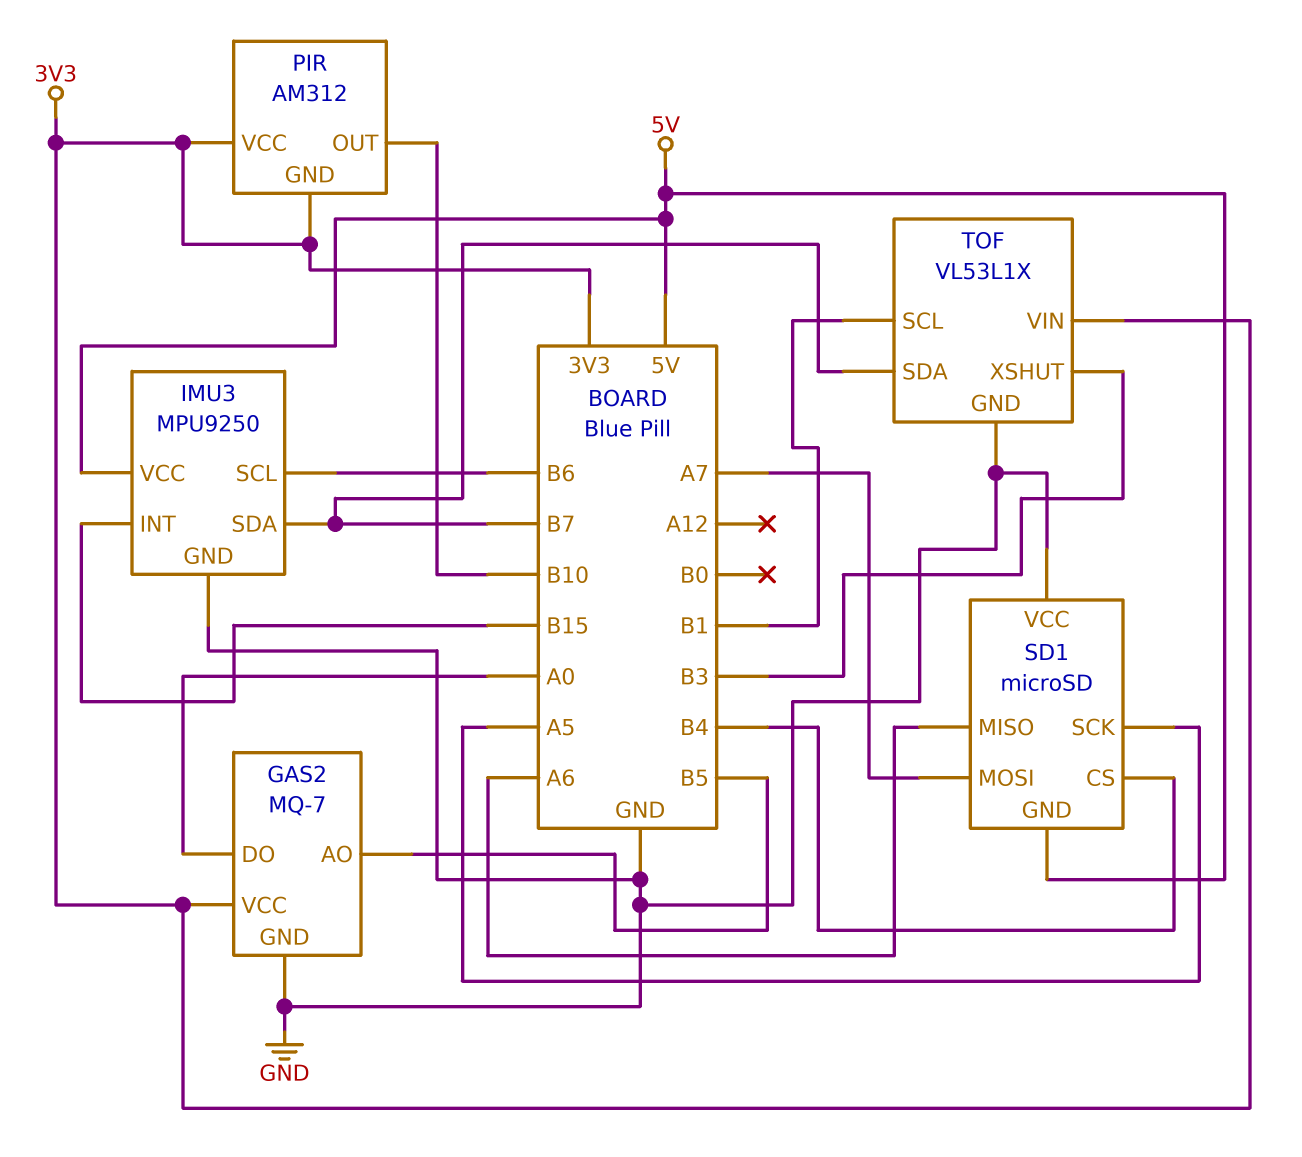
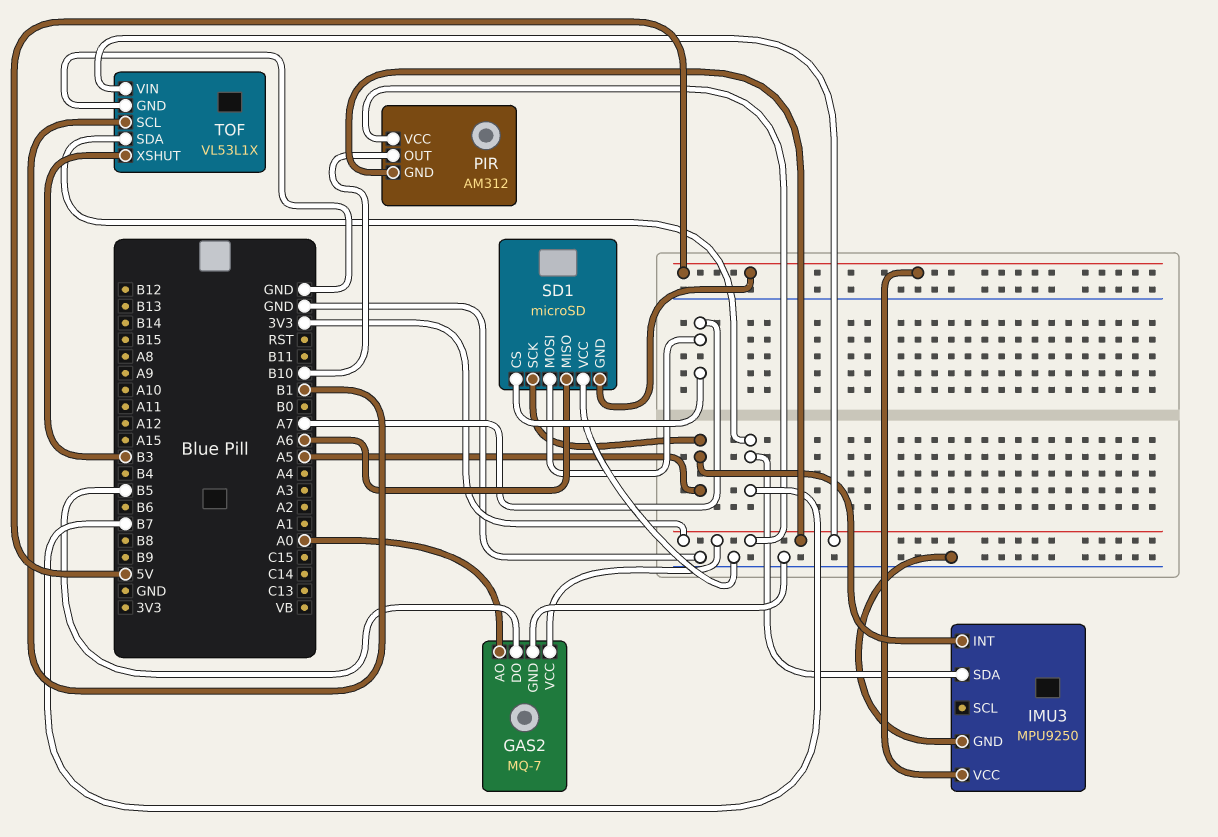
GAS2 pin AO: B5 -> A0
GAS2 pin DO: A0 -> B5
IMU3 pin INT: B15 -> A5
IMU3 pin SCL: B6 -> none
SD1 pin CS: B4 -> A7

